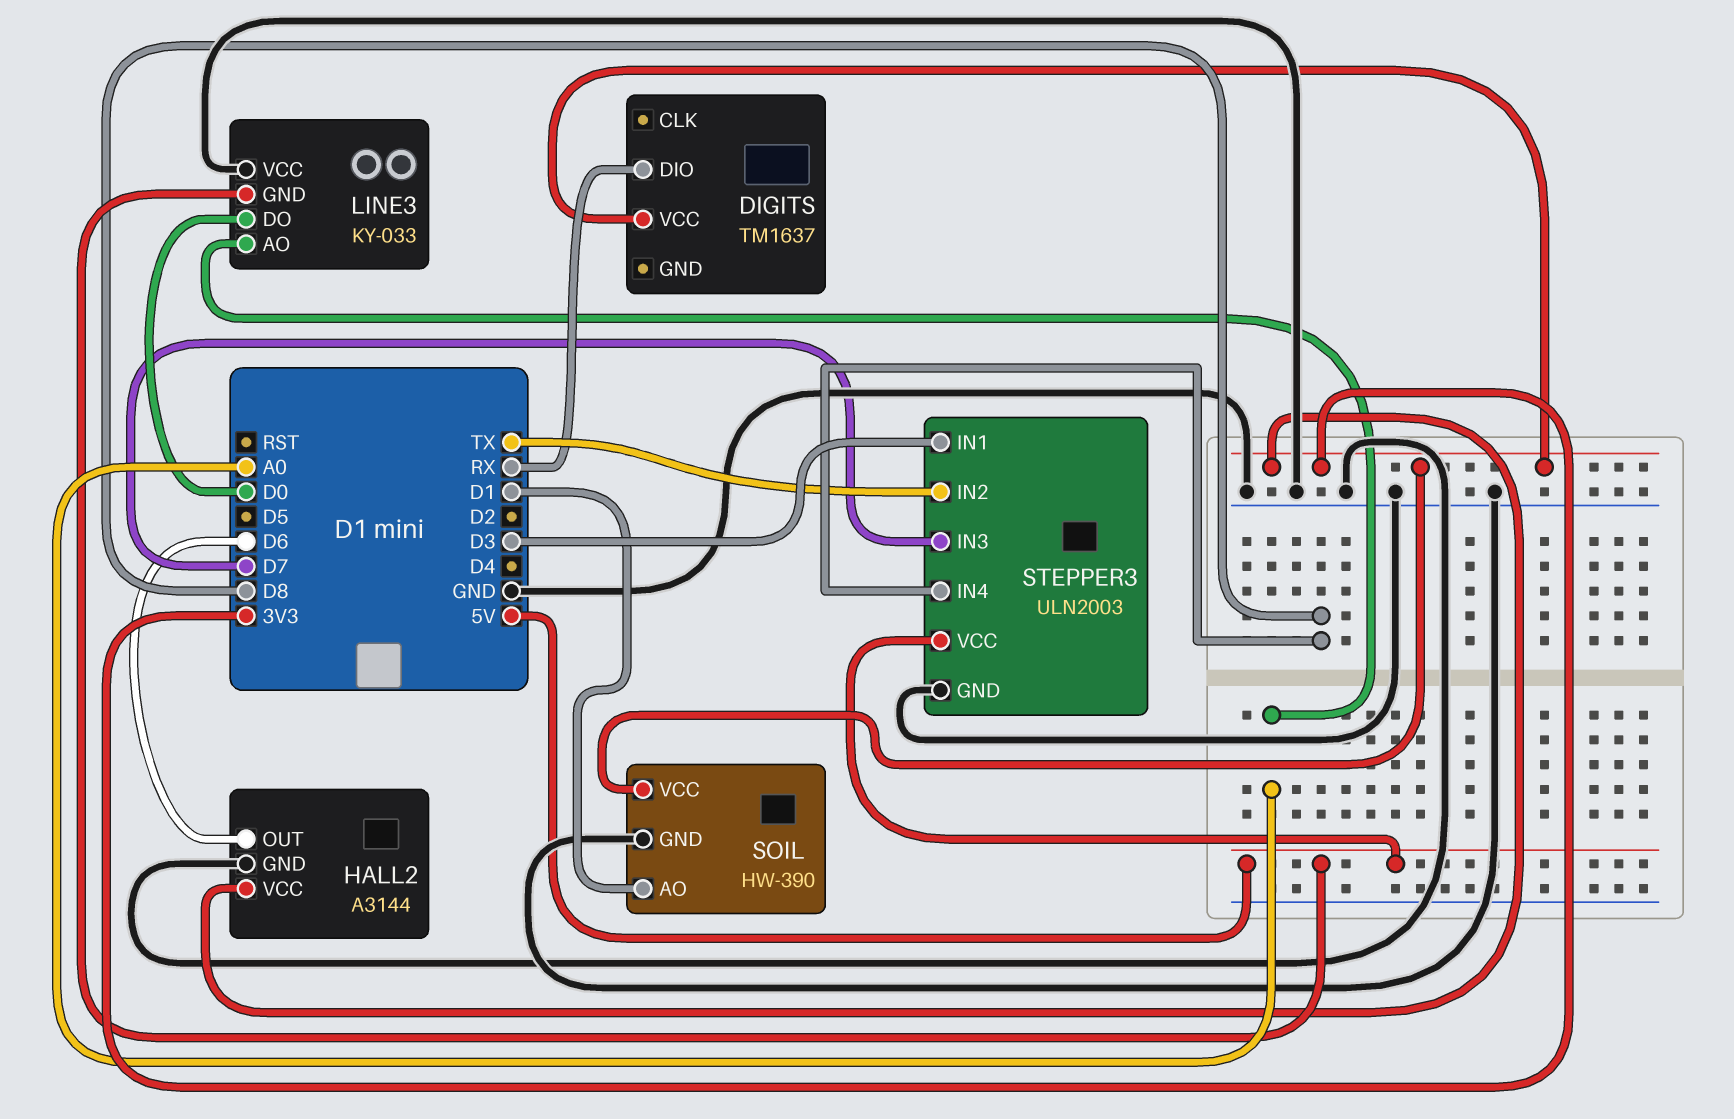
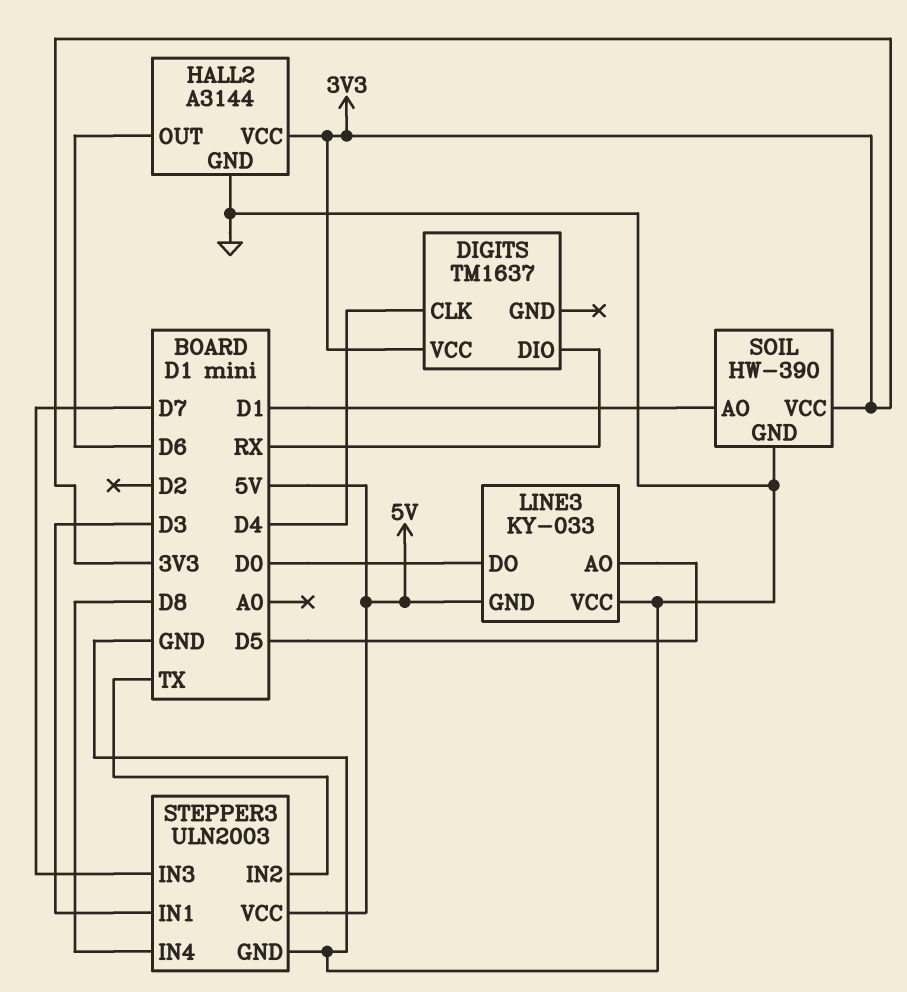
DIGITS pin CLK: none -> D4
LINE3 pin AO: A0 -> D5

